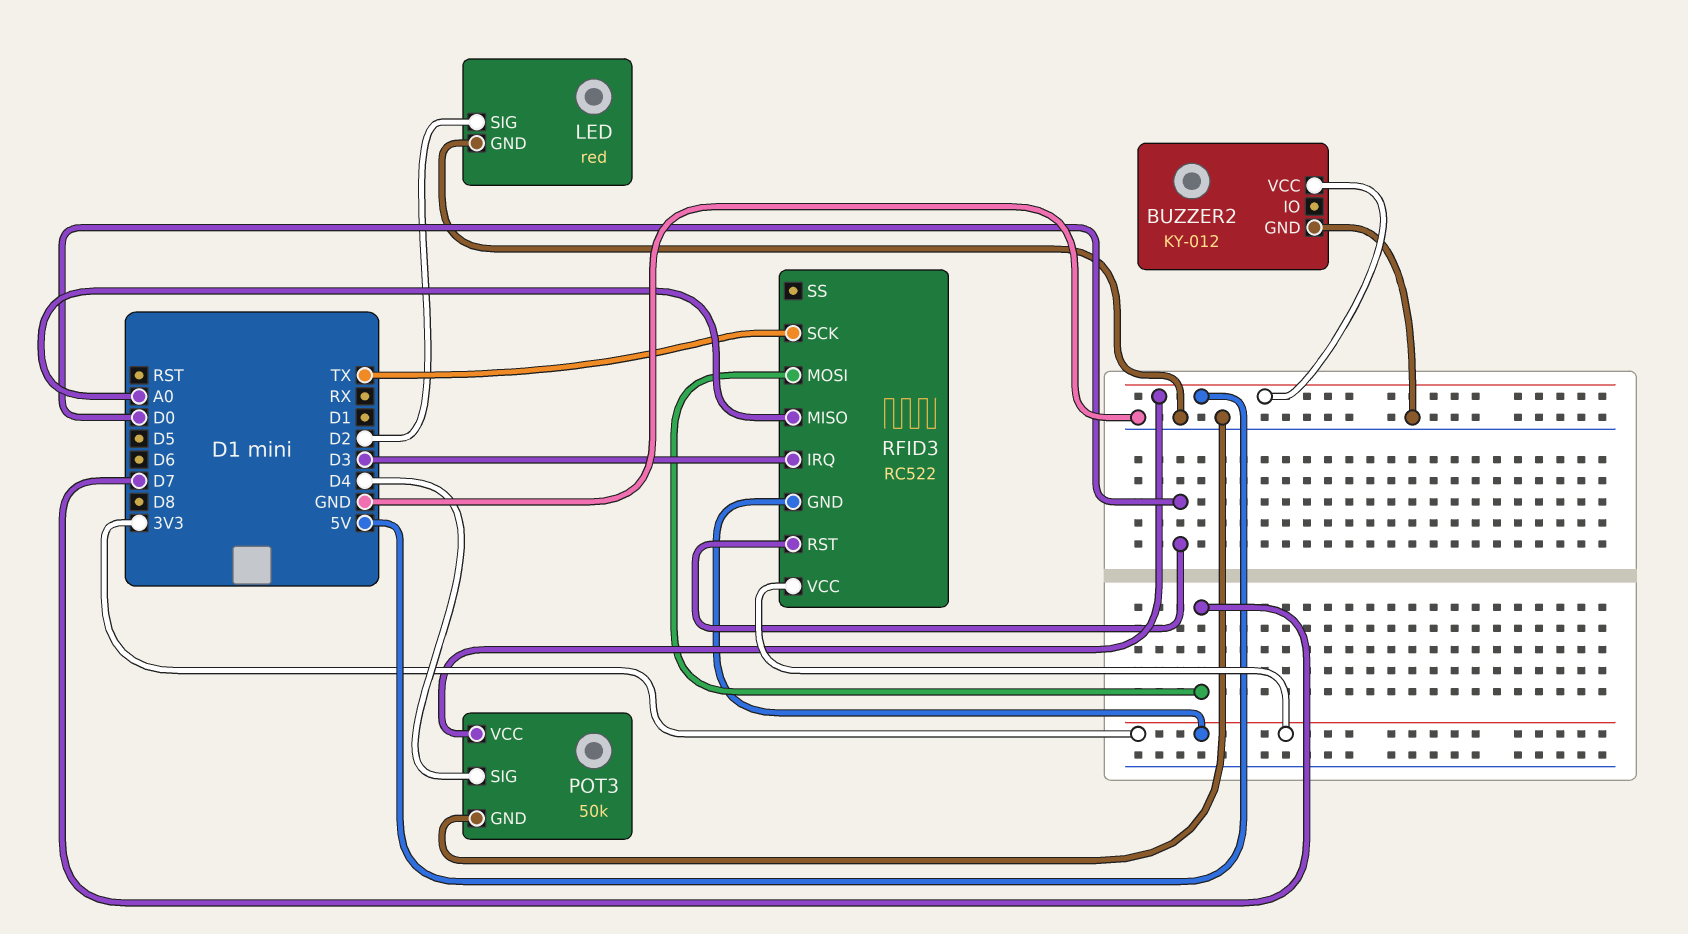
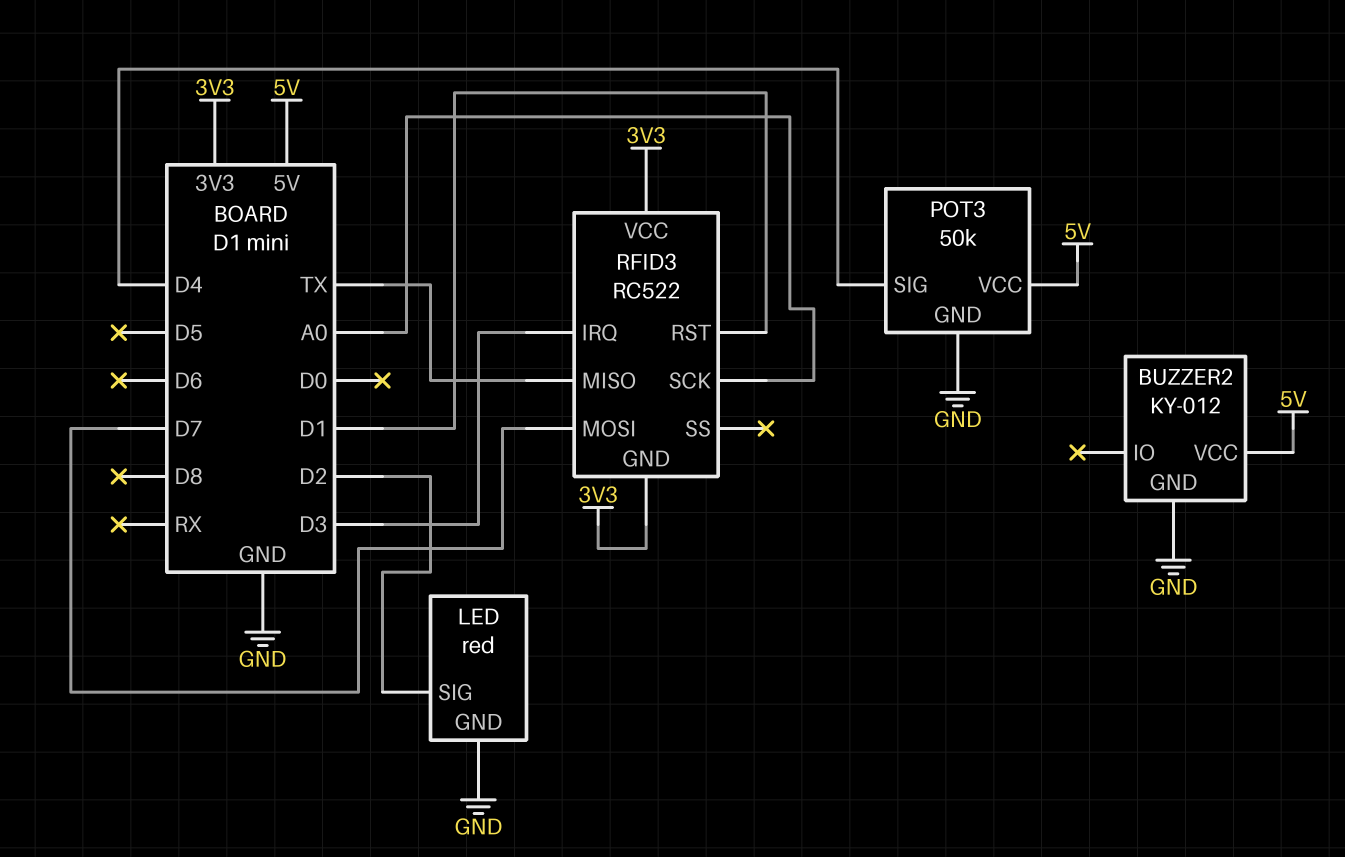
RFID3 pin MISO: A0 -> TX
RFID3 pin RST: D0 -> D1
RFID3 pin SCK: TX -> A0

